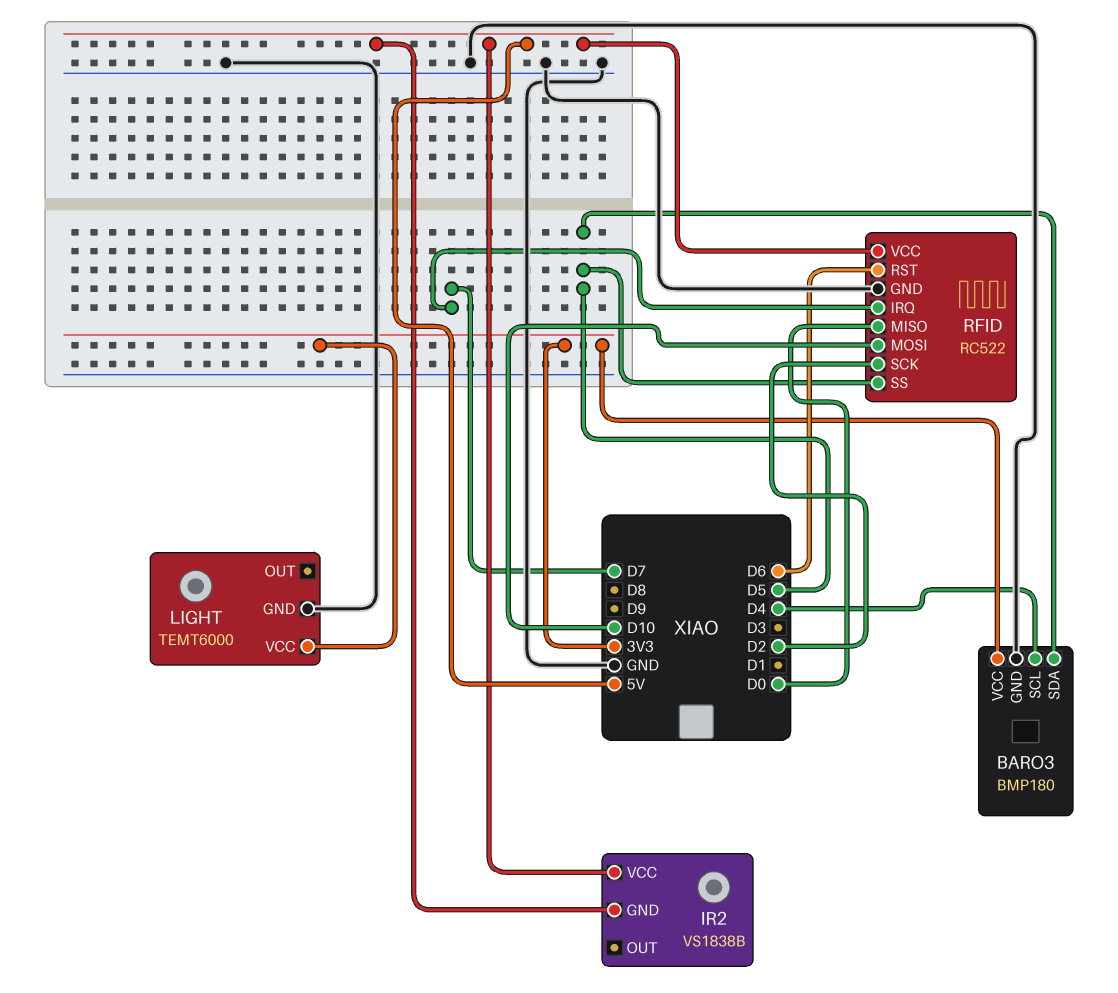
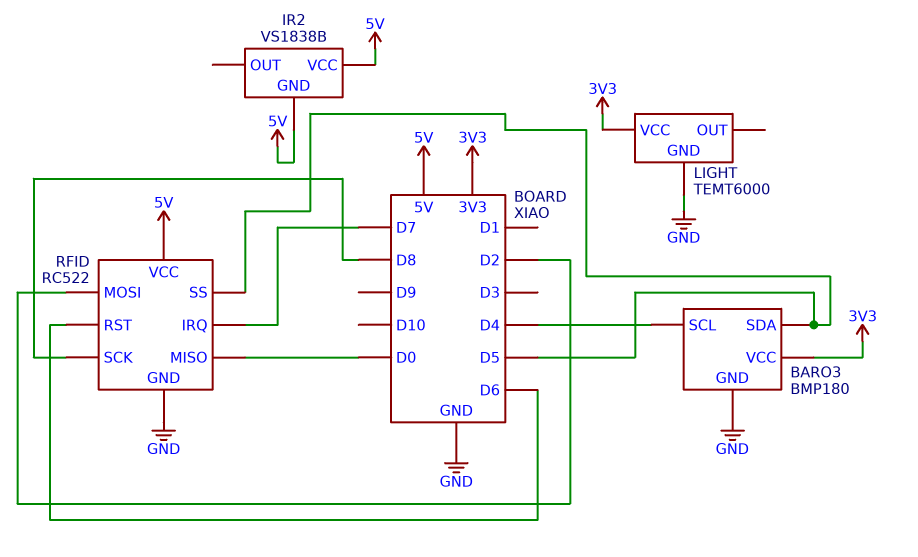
RFID pin MOSI: D10 -> D2
RFID pin SCK: D2 -> D8

